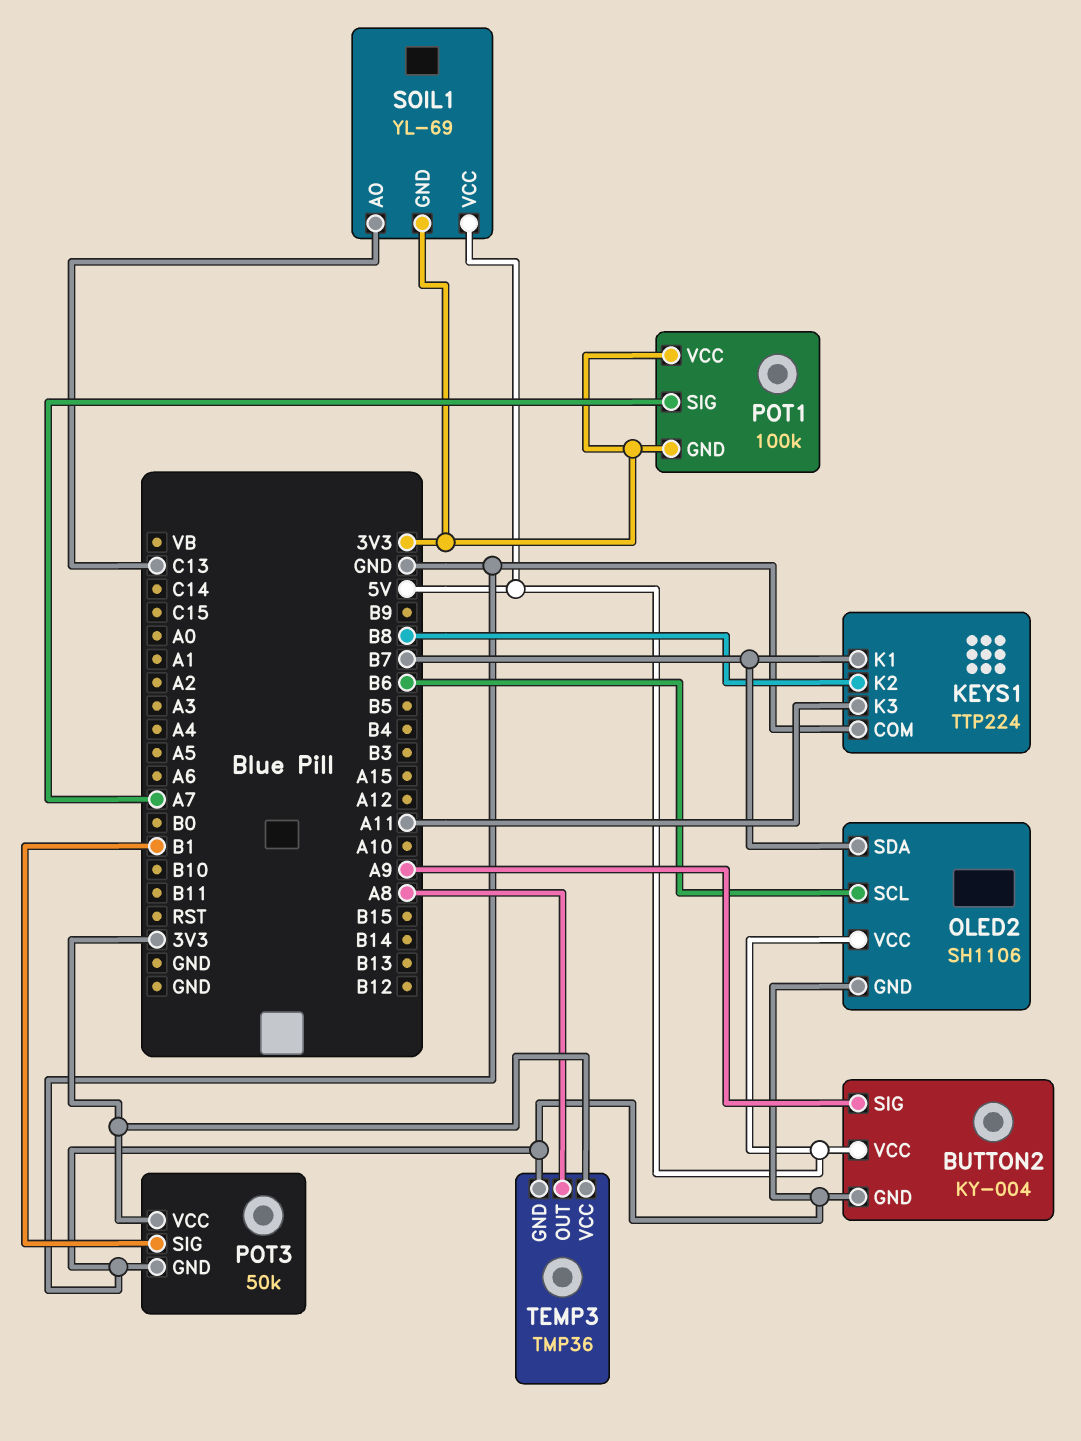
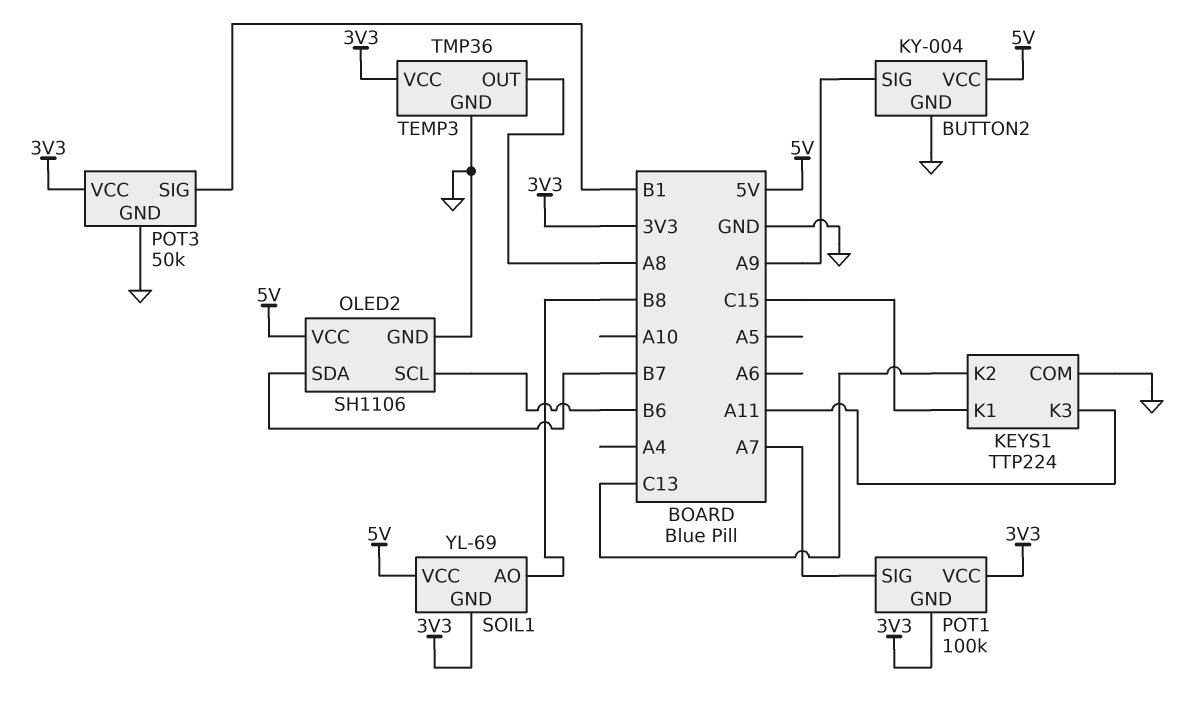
KEYS1 pin K1: B7 -> C15
KEYS1 pin K2: B8 -> C13
SOIL1 pin AO: C13 -> B8

